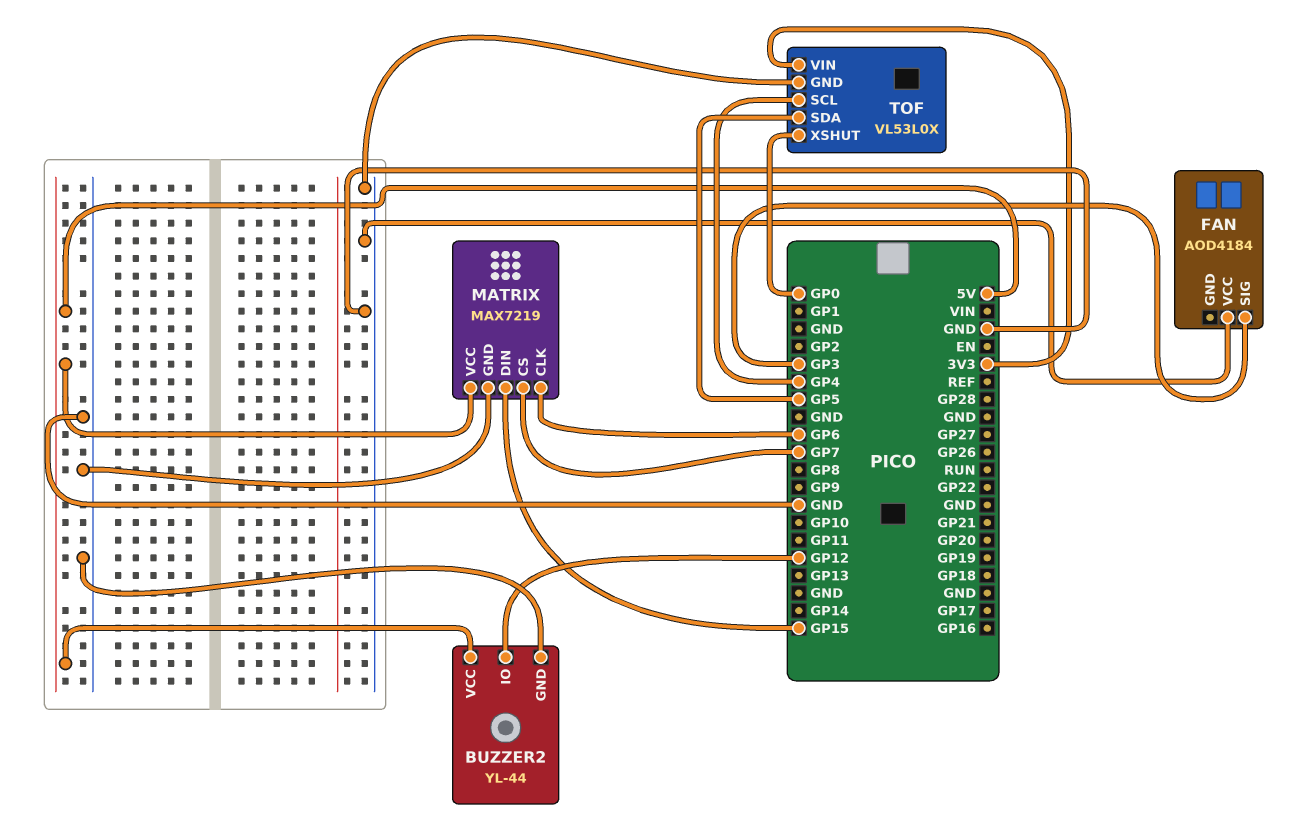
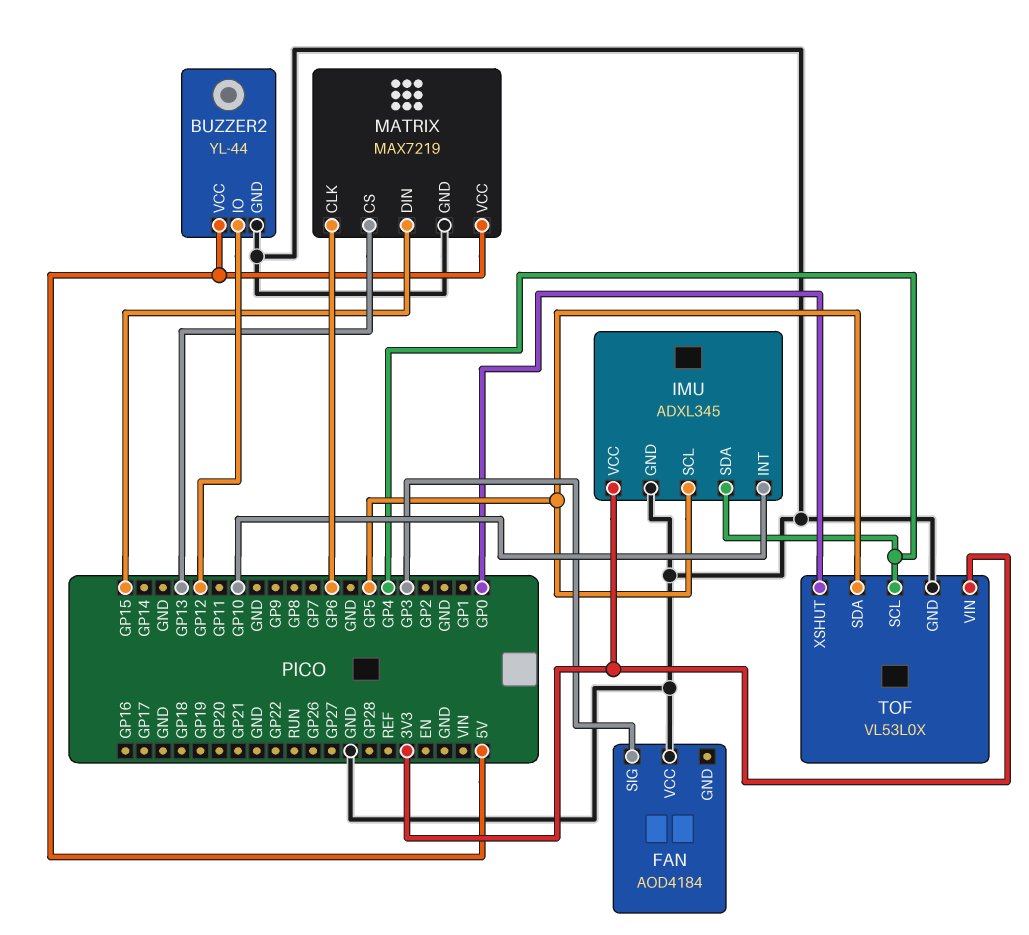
IMU: none -> ADXL345
IMU pin GND: none -> GND
IMU pin INT: none -> GP10
IMU pin SCL: none -> GP5
IMU pin SDA: none -> GP4
IMU pin VCC: none -> 3V3
MATRIX pin CS: GP7 -> GP13

